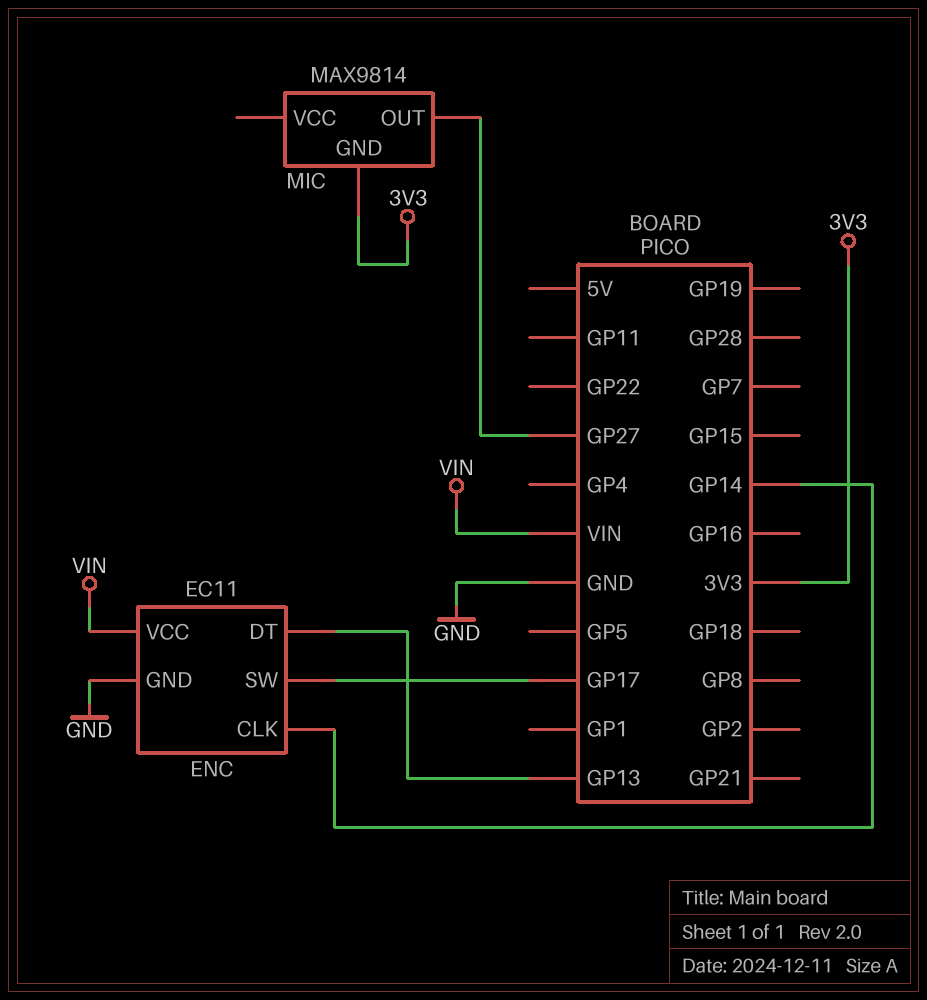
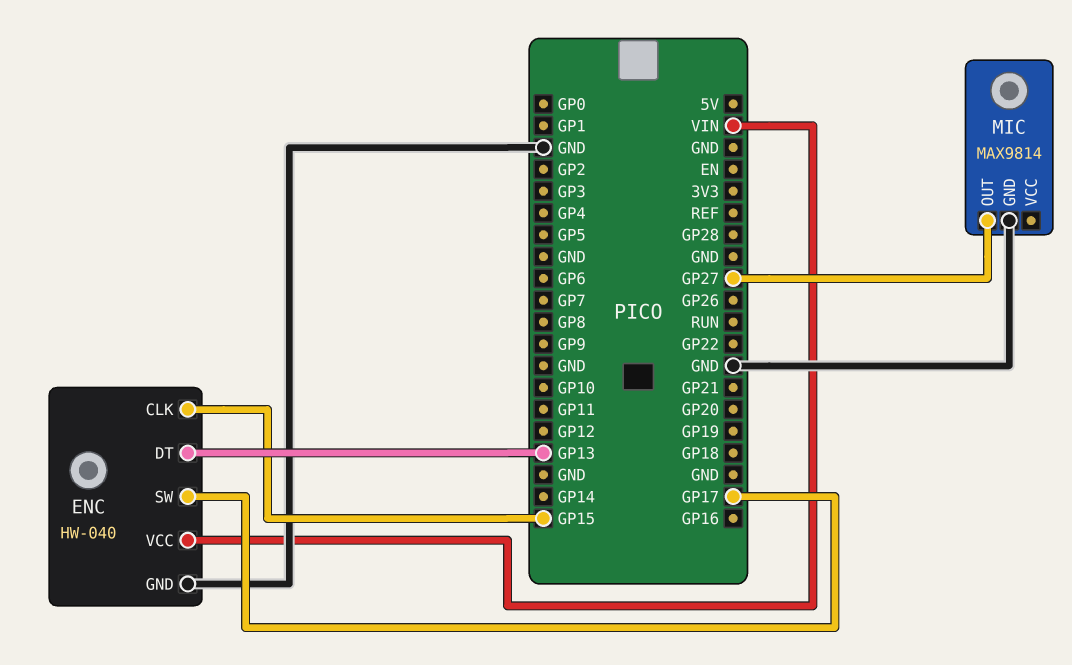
ENC: EC11 -> HW-040
ENC pin CLK: GP14 -> GP15
MIC pin GND: 3V3 -> GND

